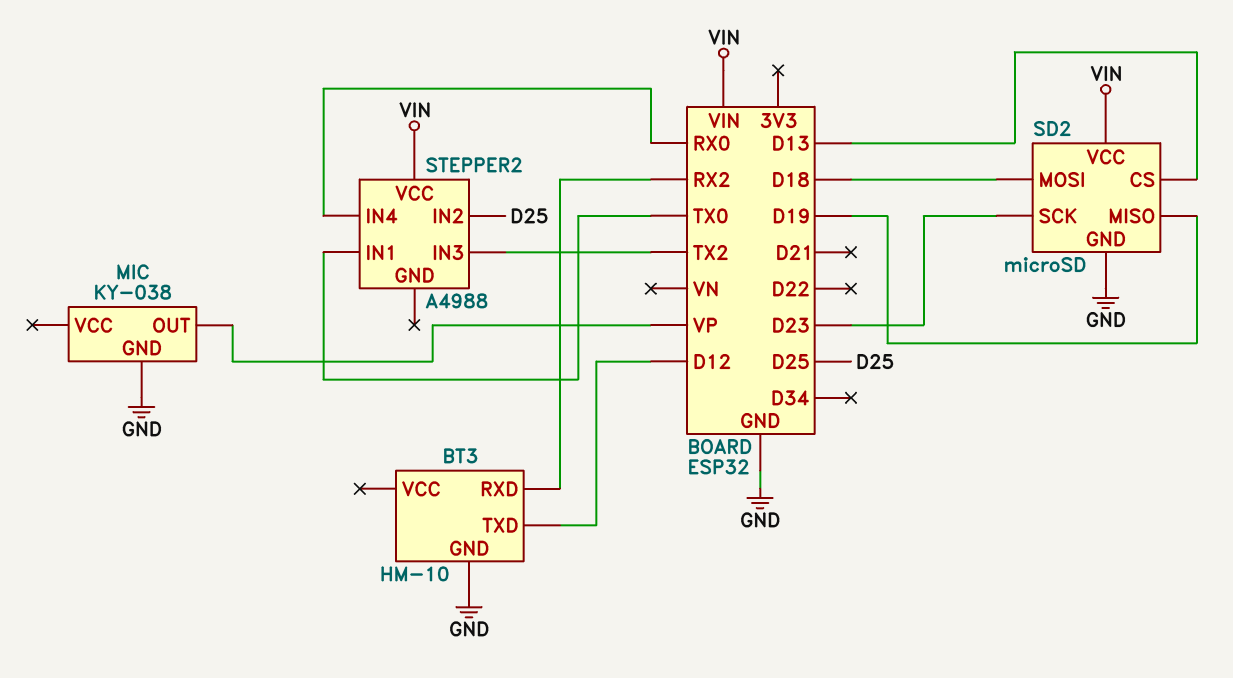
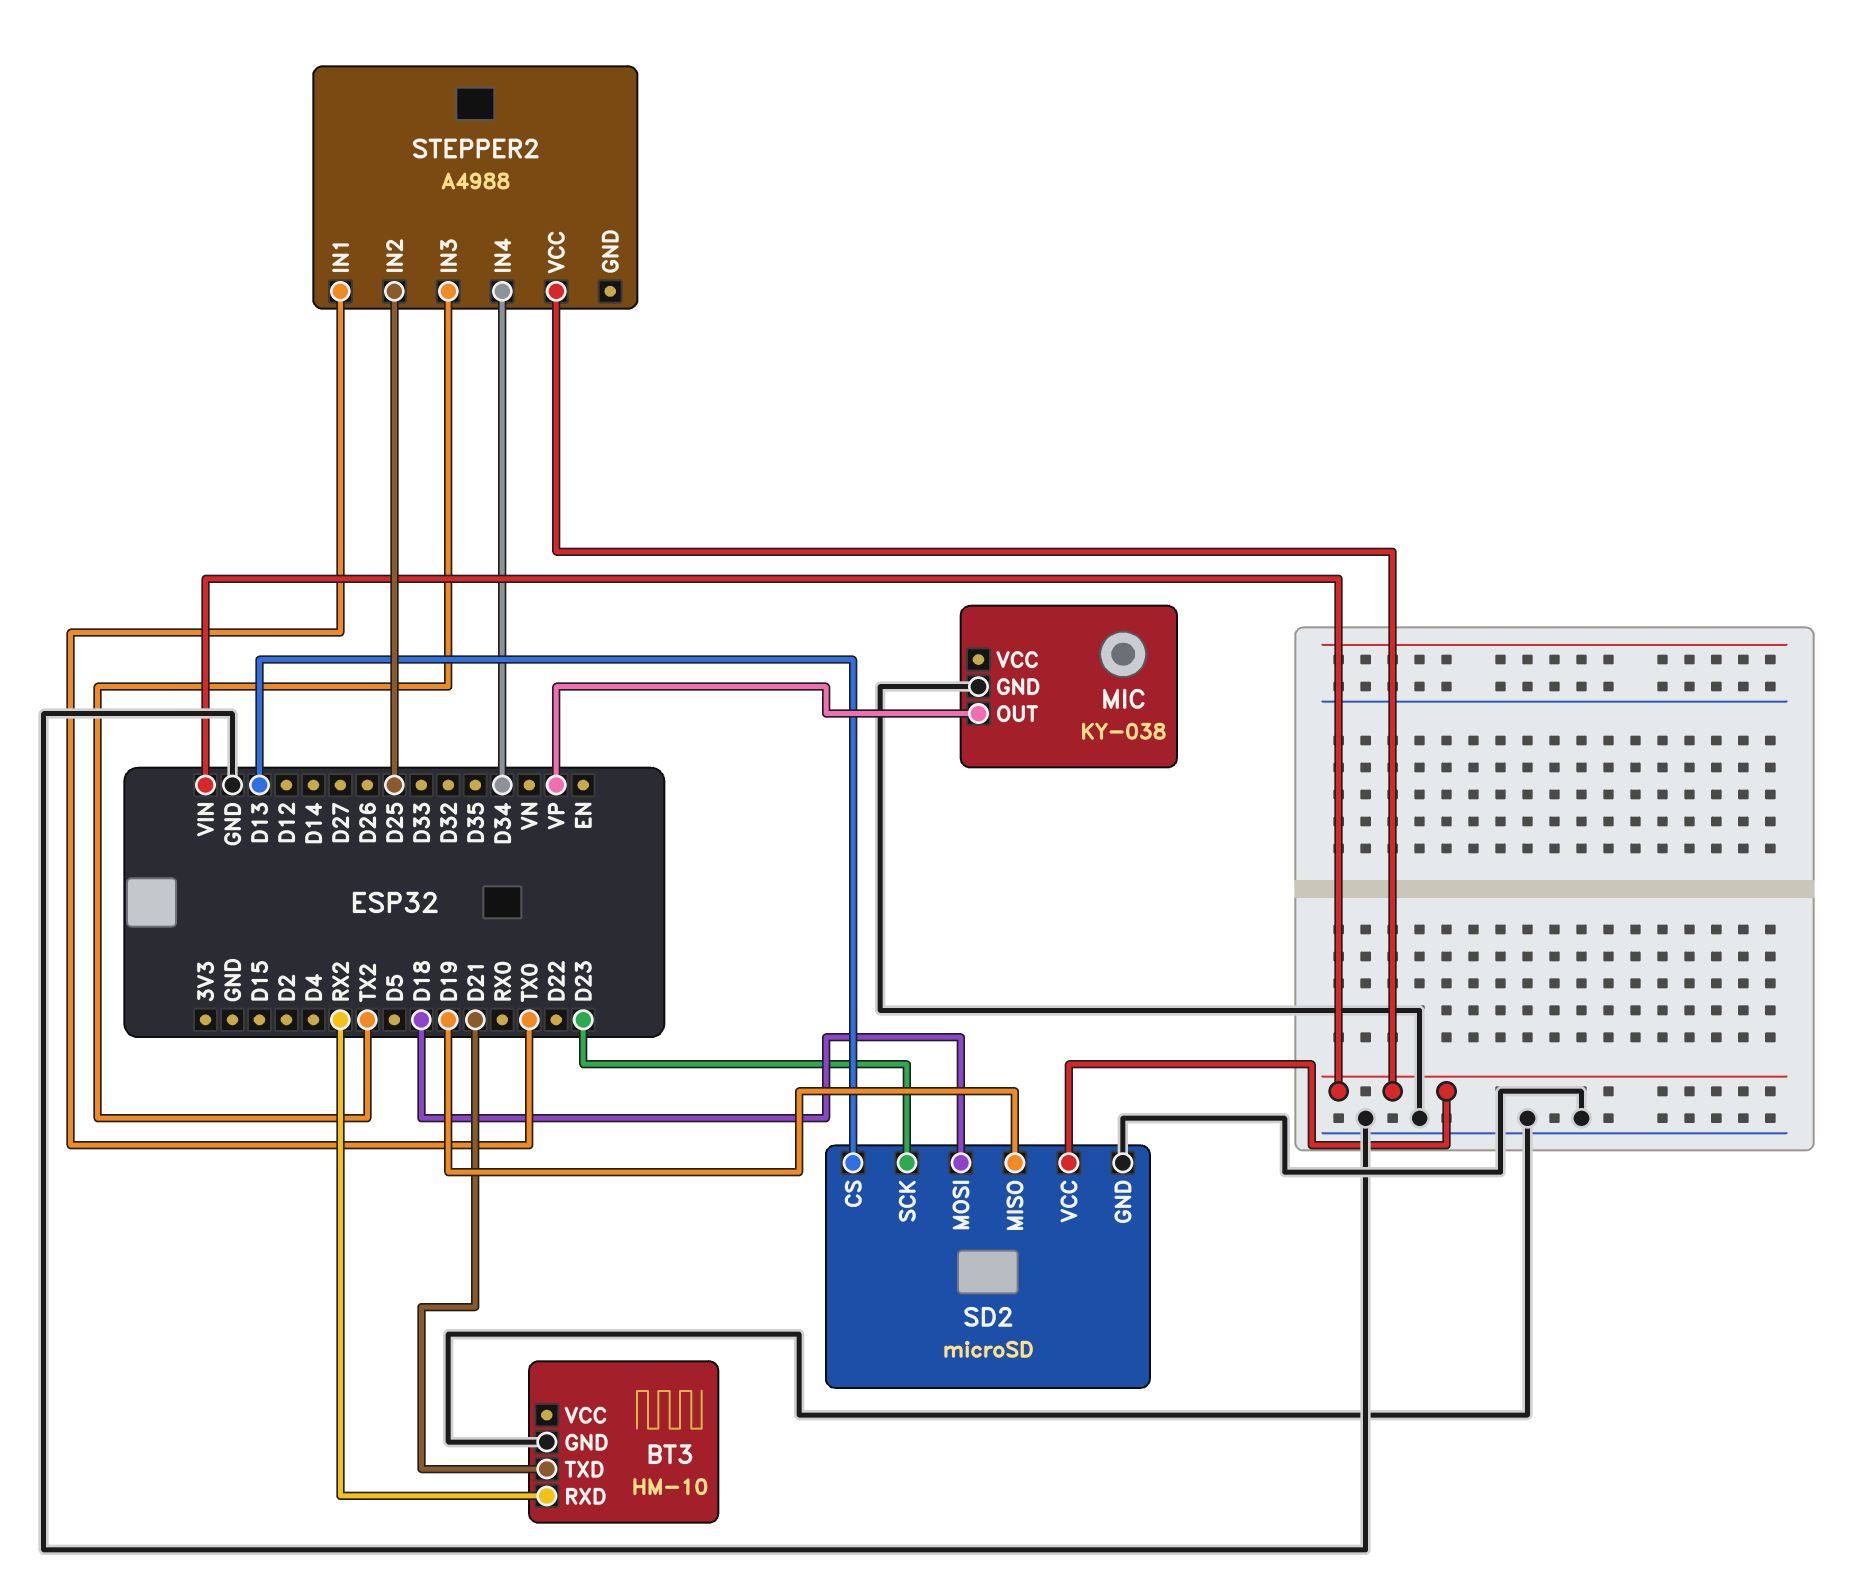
BT3 pin TXD: D12 -> D21
STEPPER2 pin IN4: RX0 -> D34

